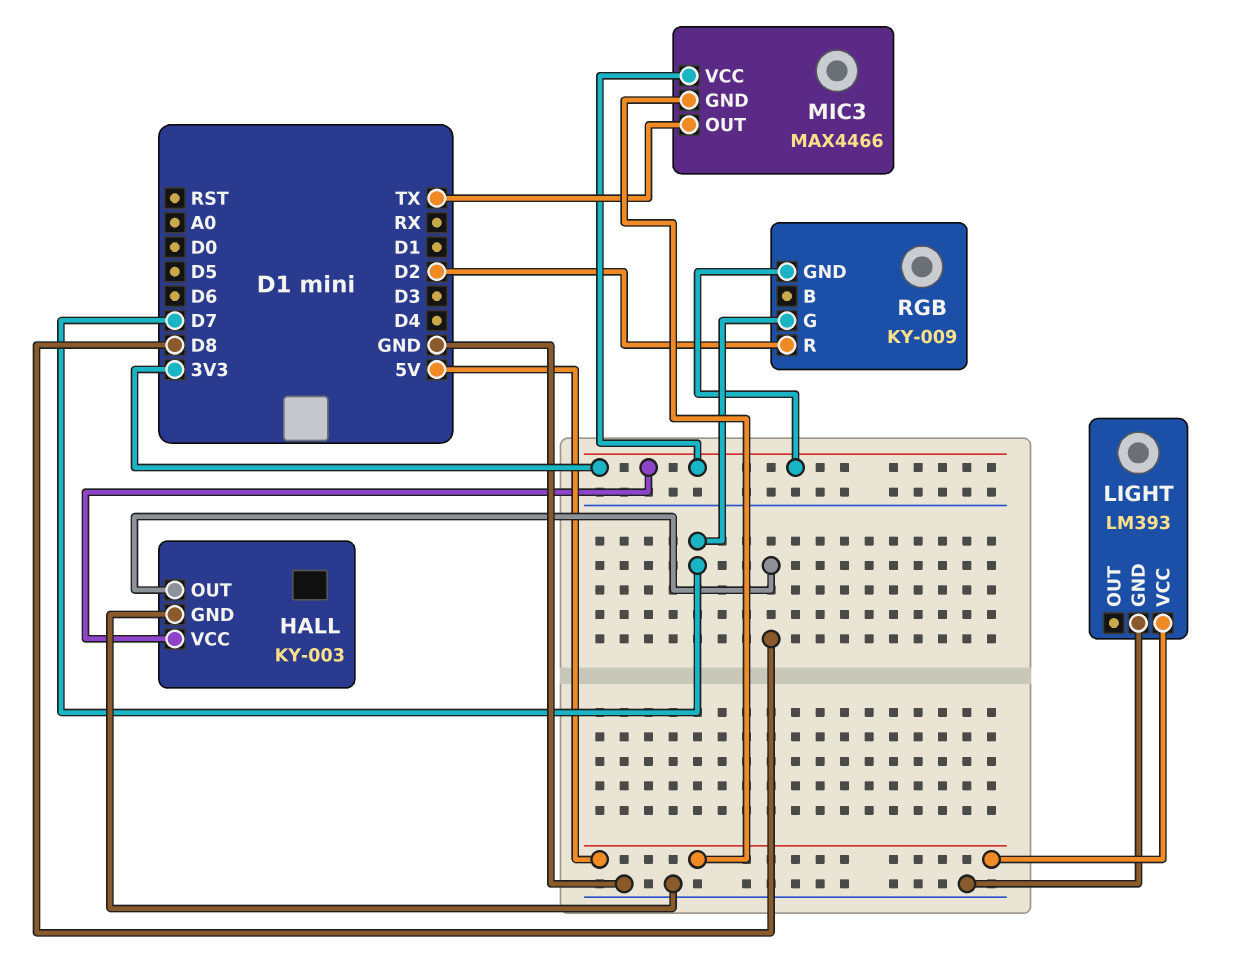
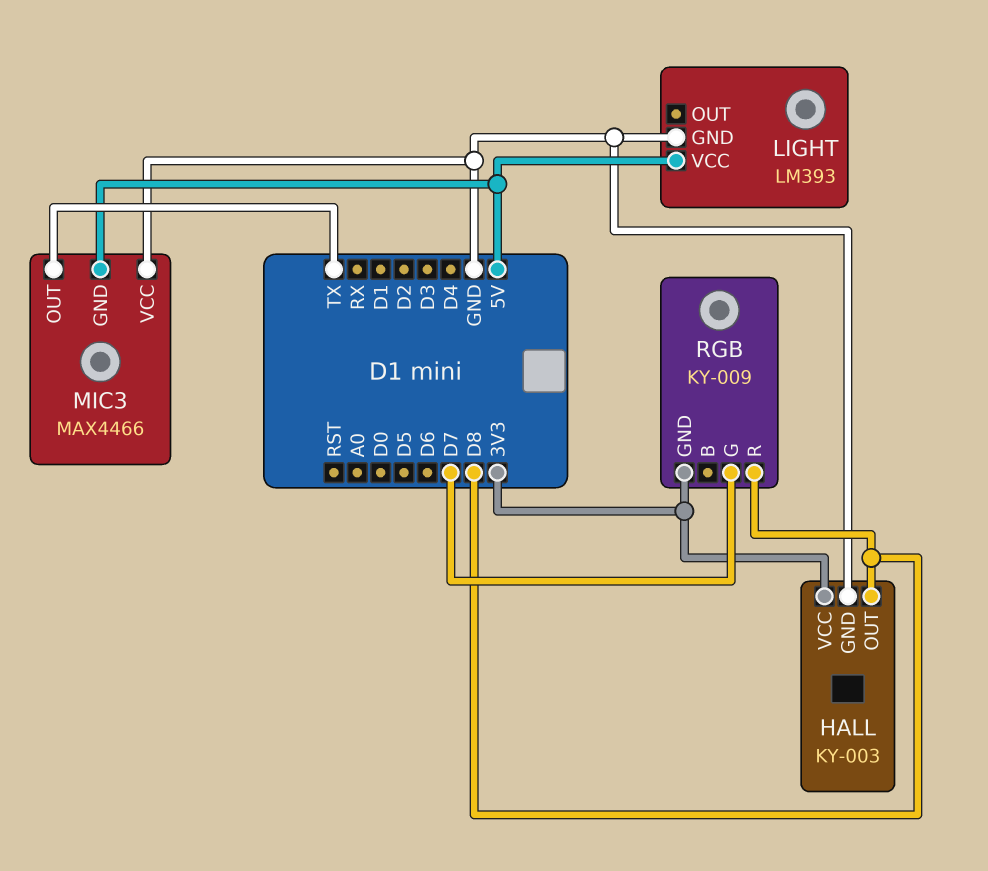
MIC3 pin VCC: 3V3 -> GND
RGB pin R: D2 -> D8

